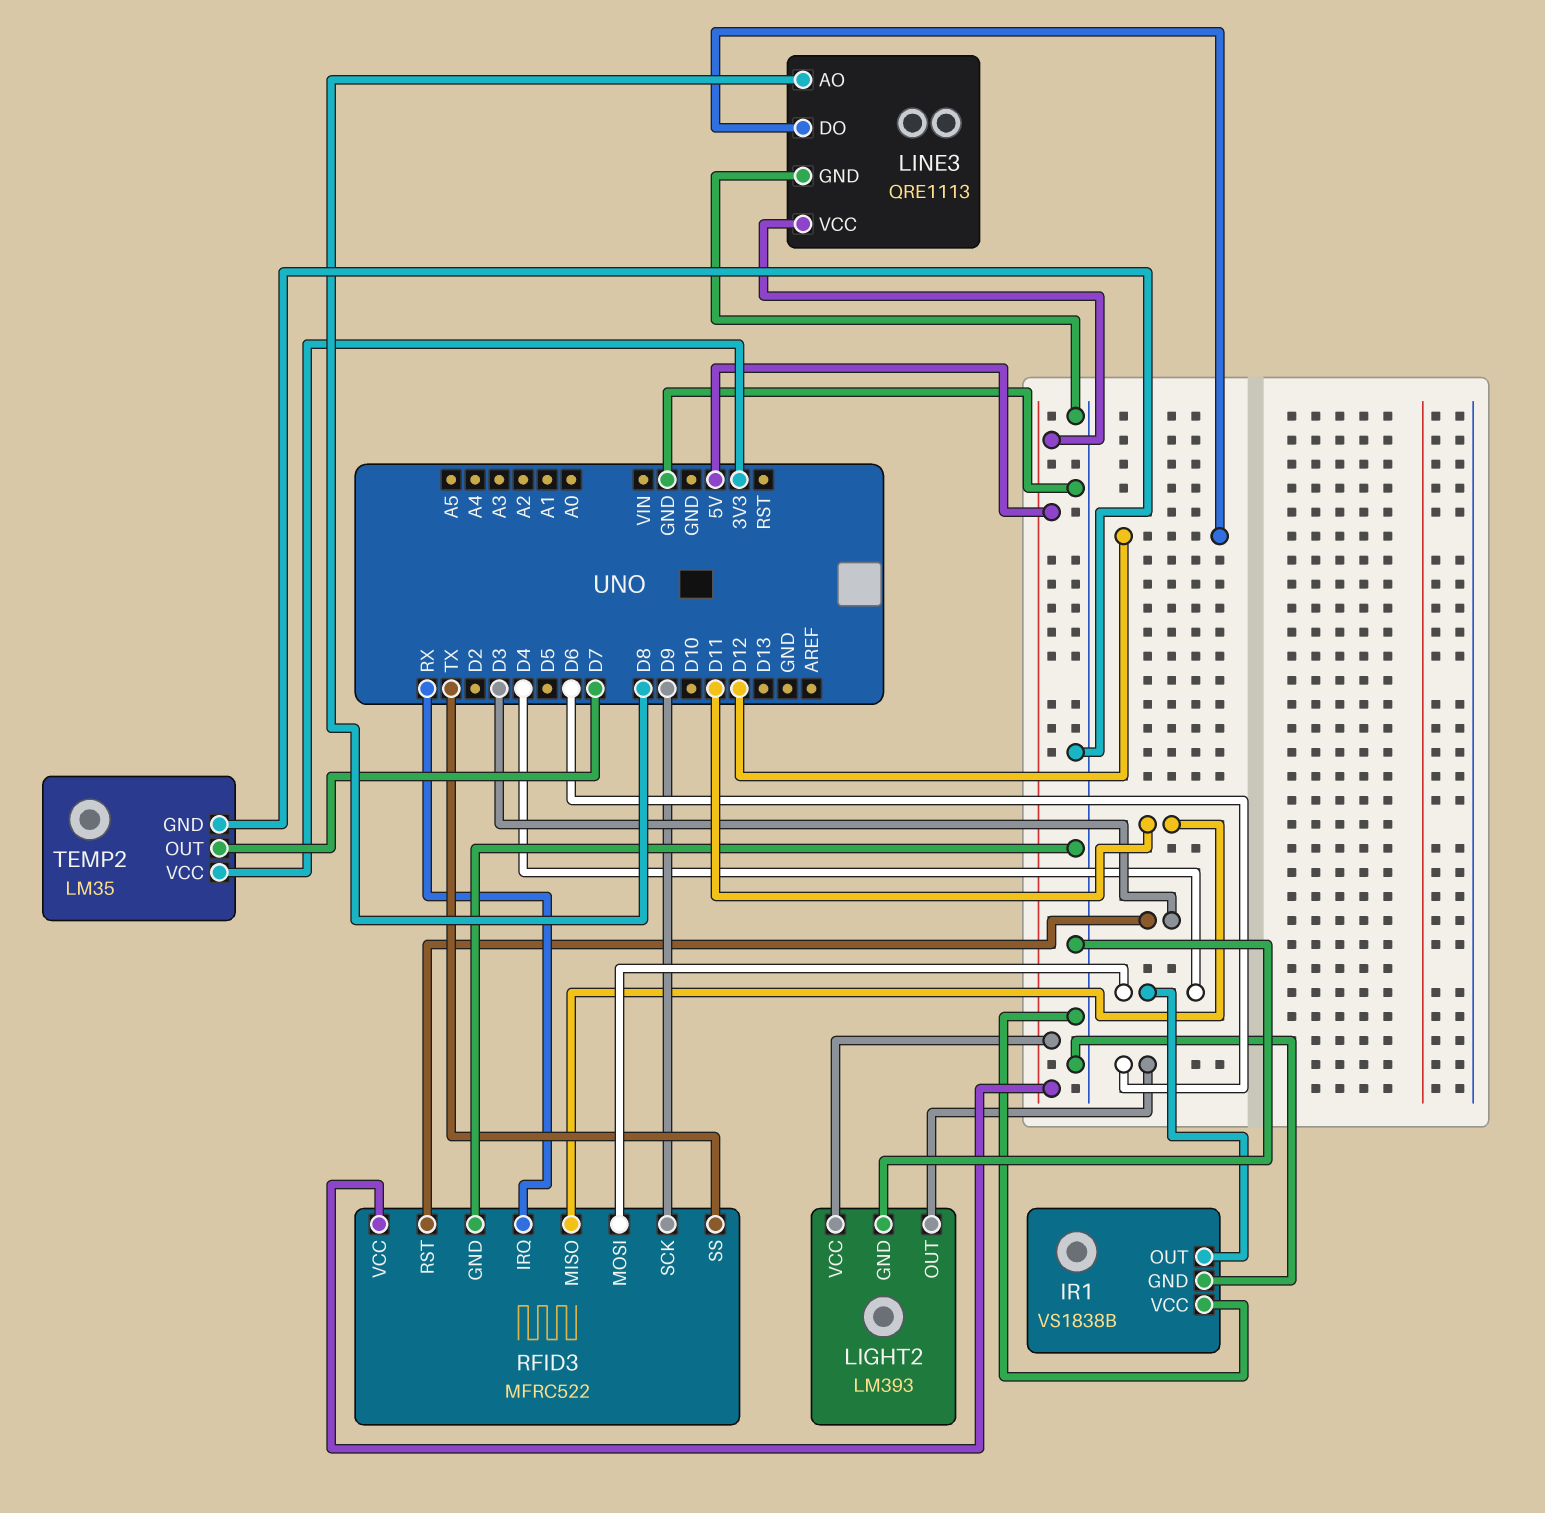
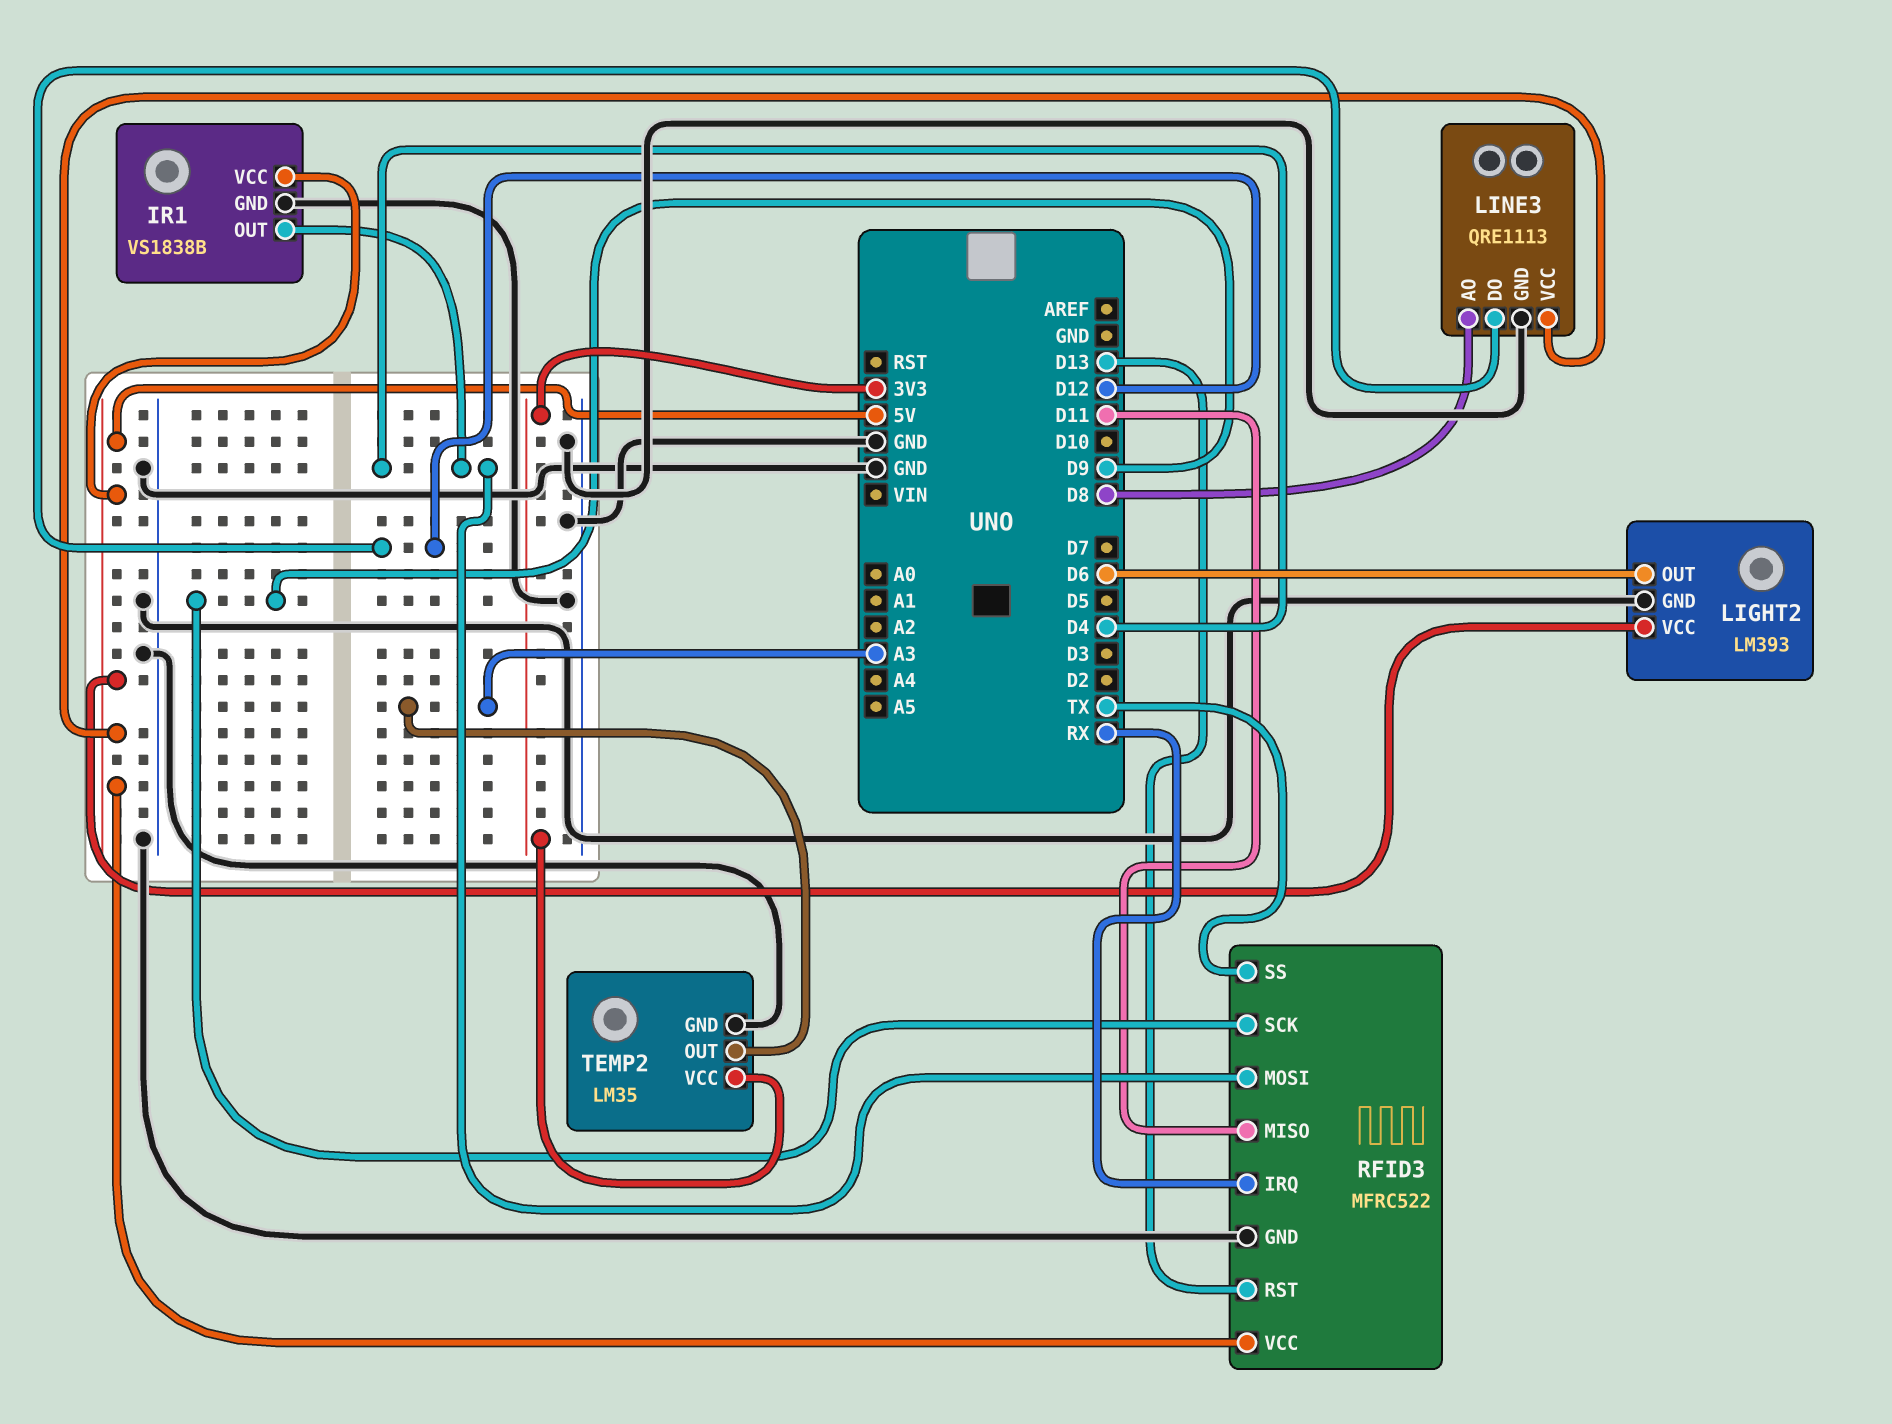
IR1 pin VCC: GND -> 5V
RFID3 pin RST: D3 -> D13
TEMP2 pin OUT: D7 -> A3

